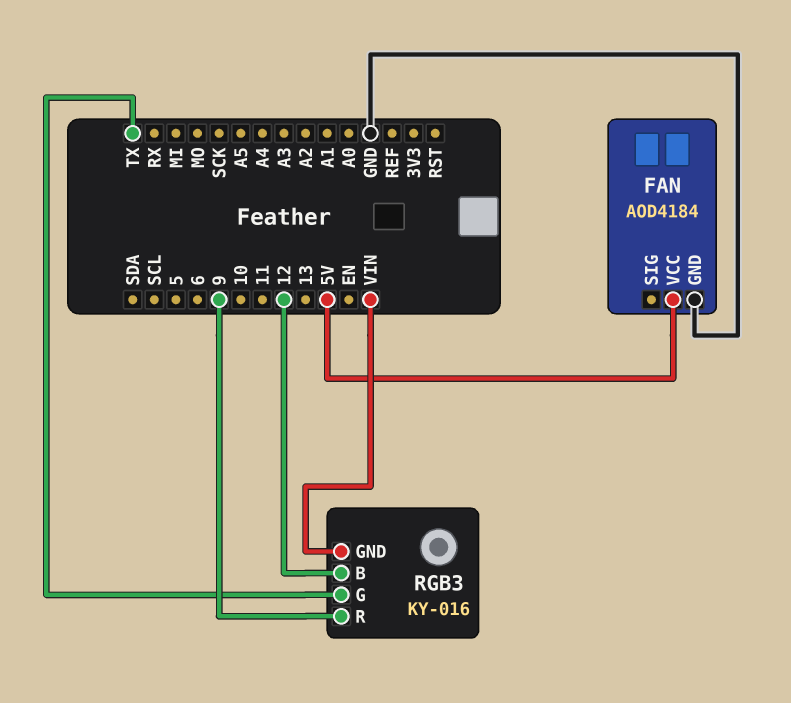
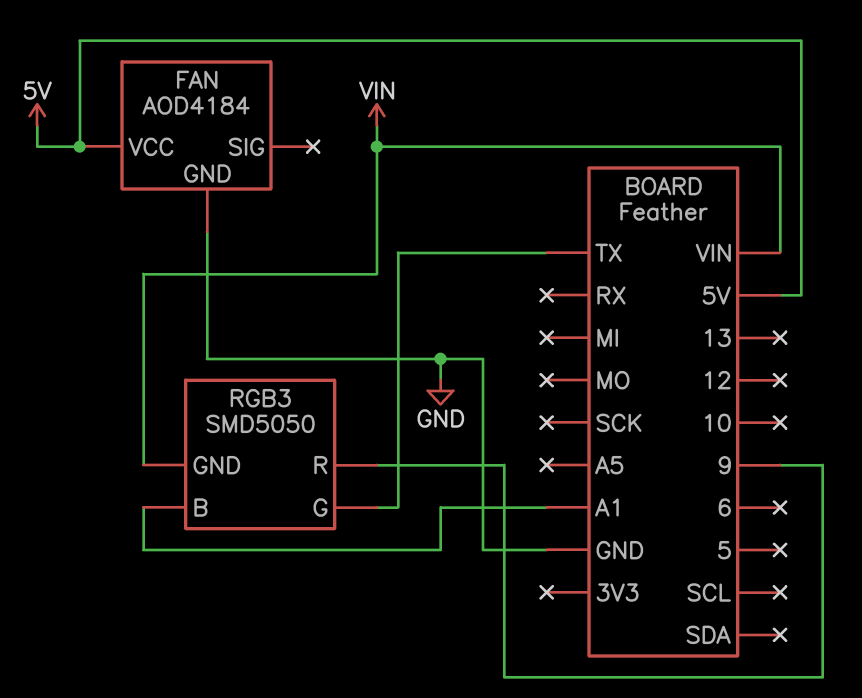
RGB3: KY-016 -> SMD5050
RGB3 pin B: 12 -> A1

